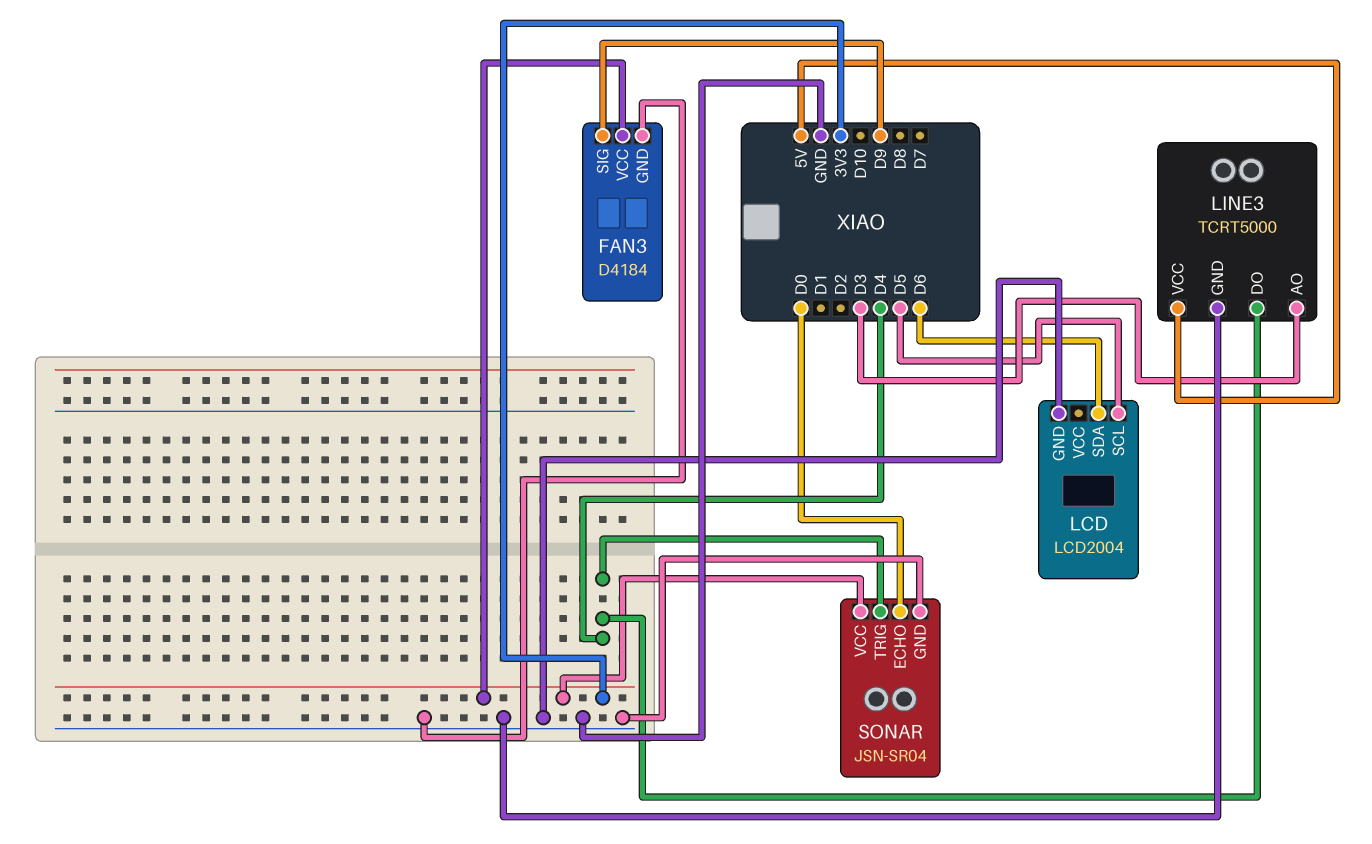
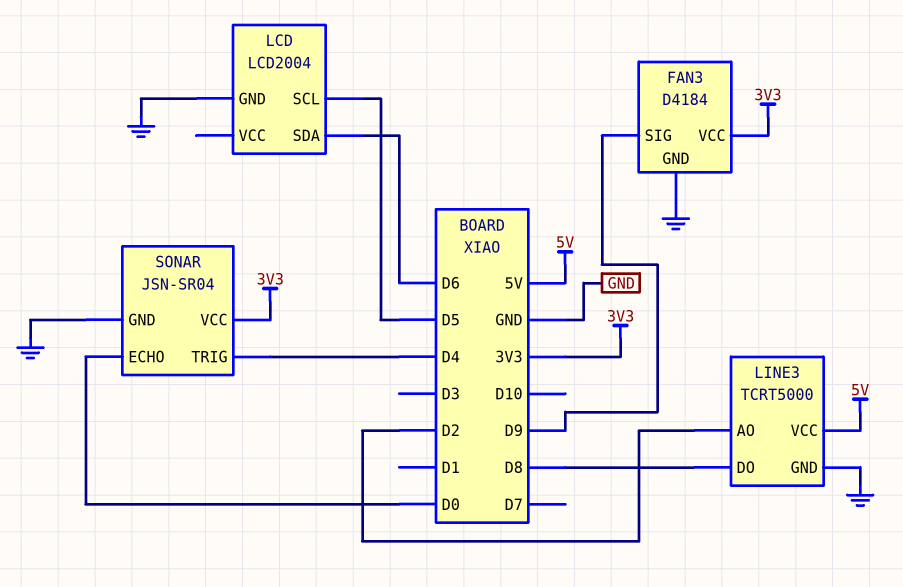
LINE3 pin AO: D3 -> D2
LINE3 pin DO: D4 -> D8

